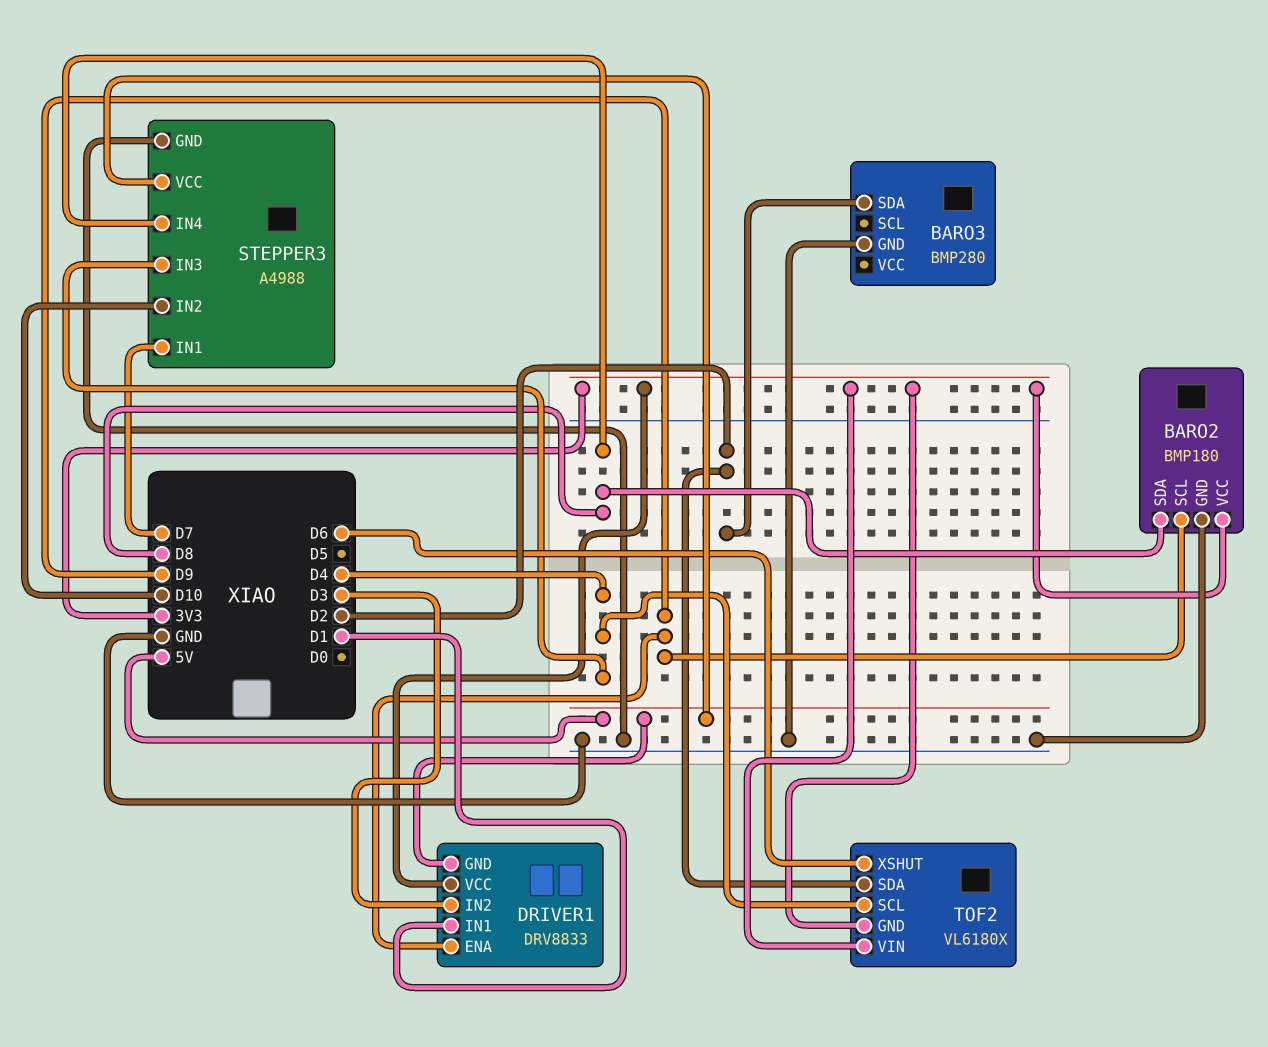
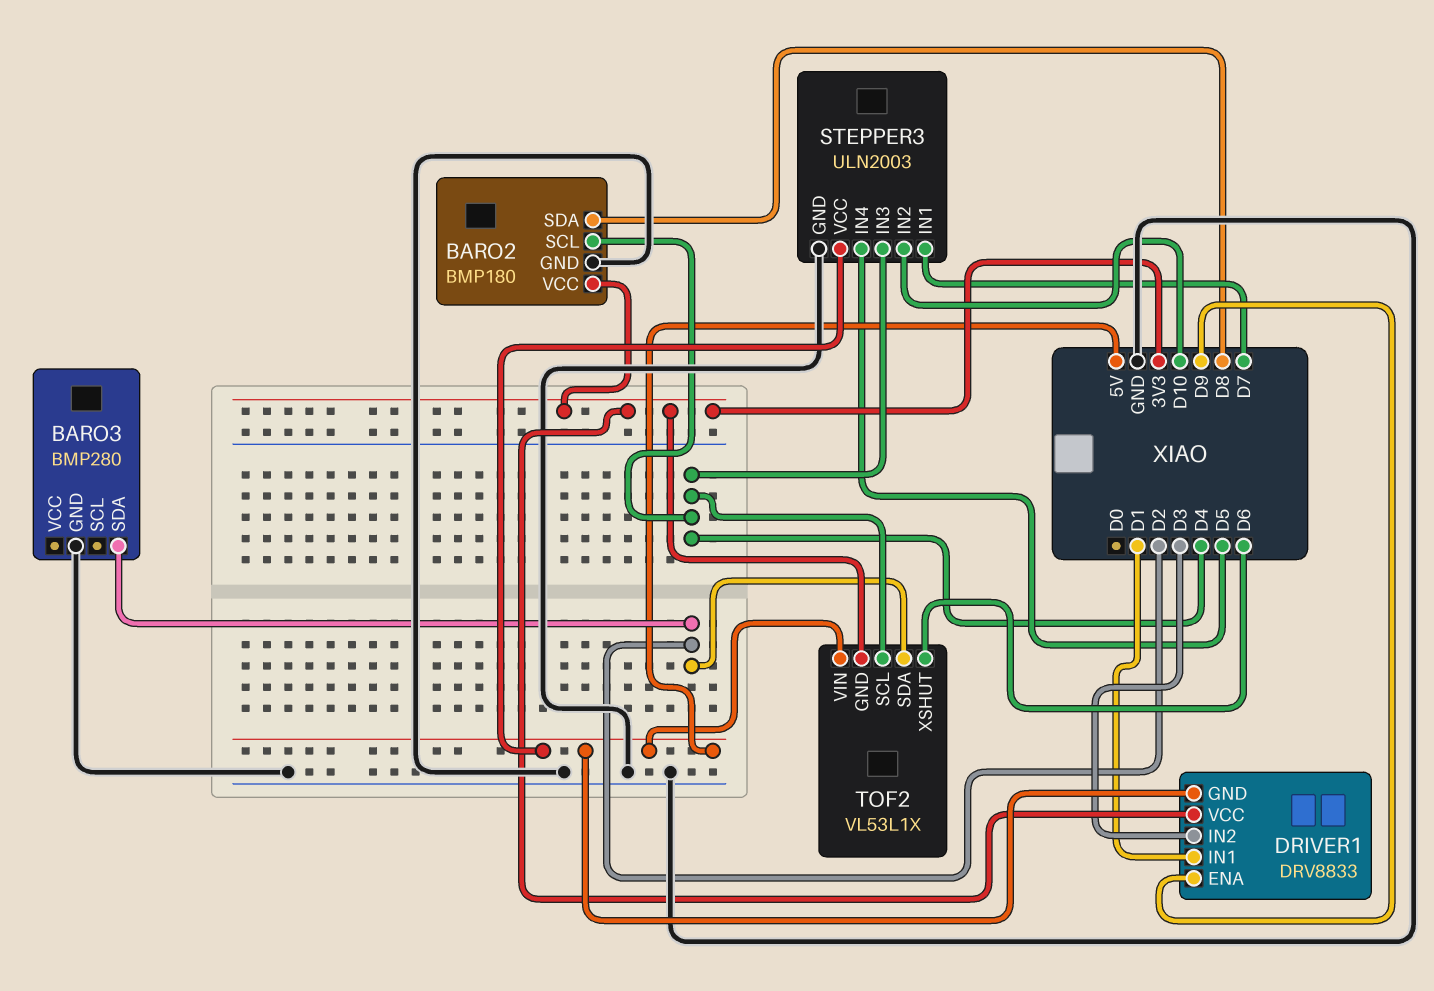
BARO2 pin SCL: D9 -> D4
STEPPER3: A4988 -> ULN2003
STEPPER3 pin IN4: D8 -> D5
TOF2: VL6180X -> VL53L1X
TOF2 pin VIN: 3V3 -> 5V

